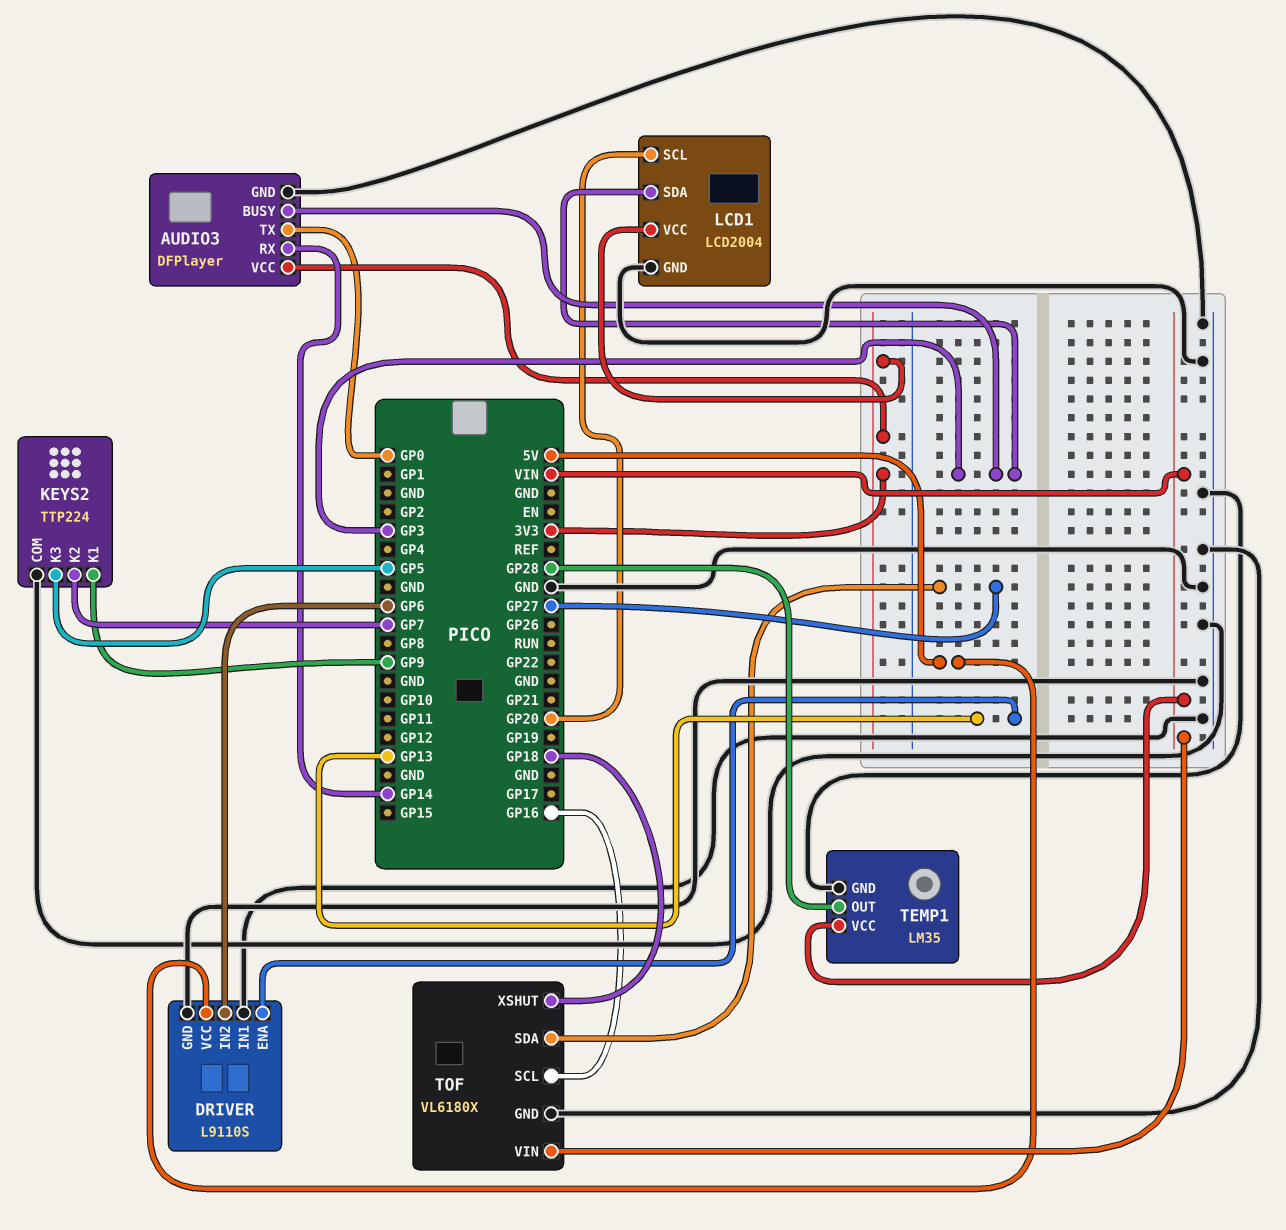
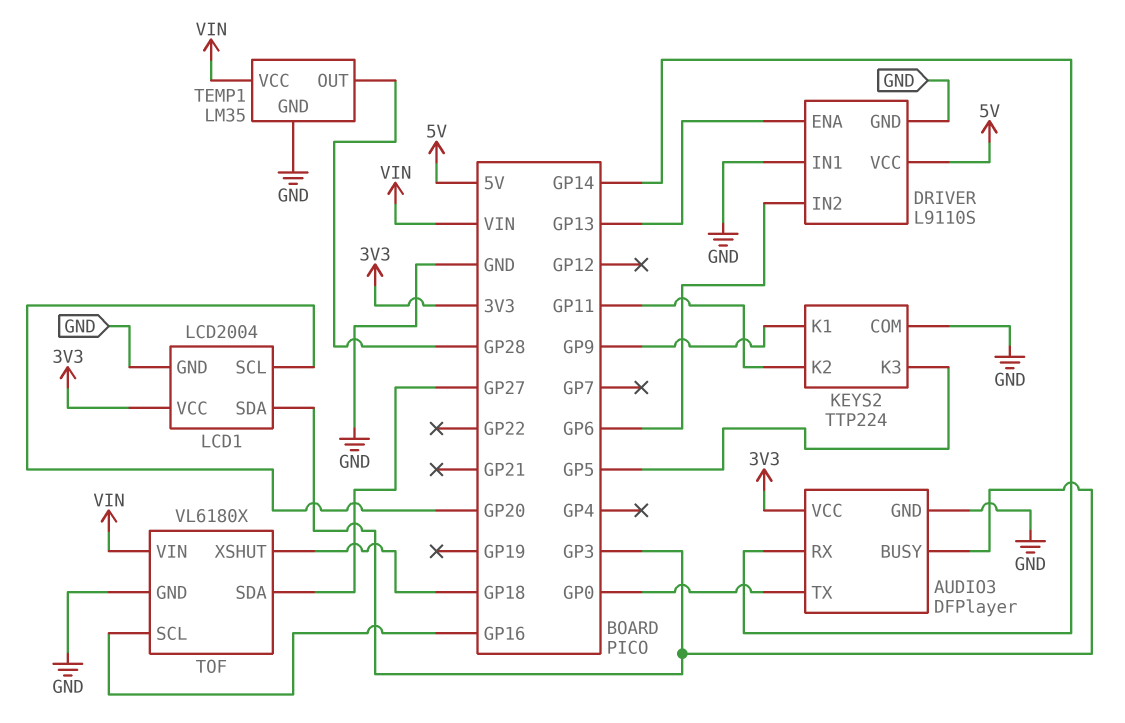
KEYS2 pin K2: GP7 -> GP11

